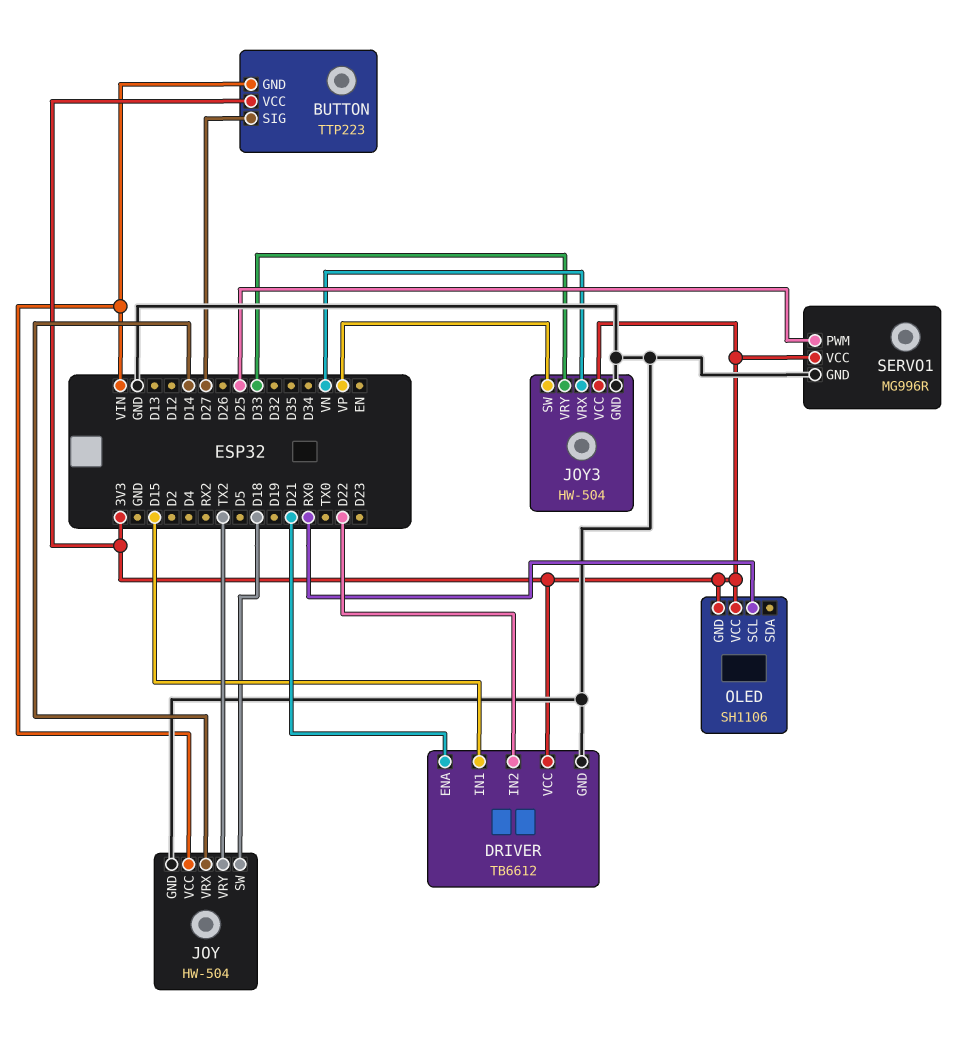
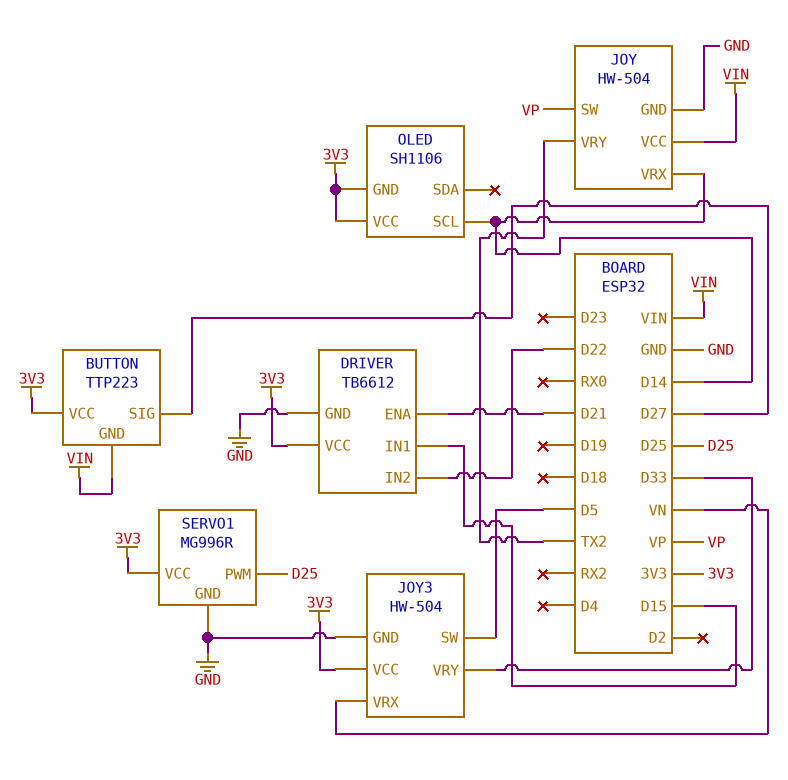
JOY pin SW: D18 -> VP
JOY3 pin SW: VP -> D5
OLED pin SCL: RX0 -> D14

